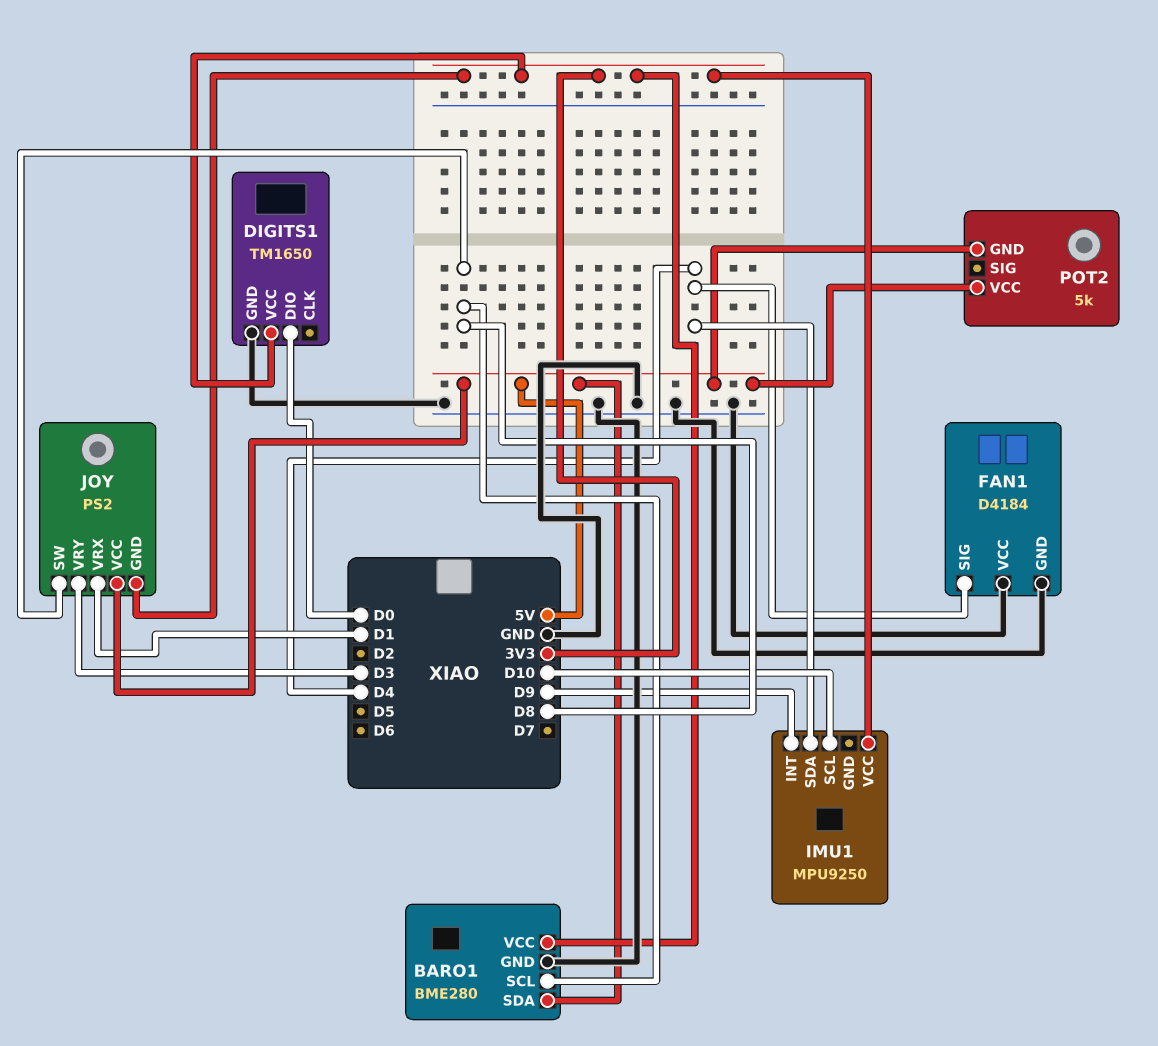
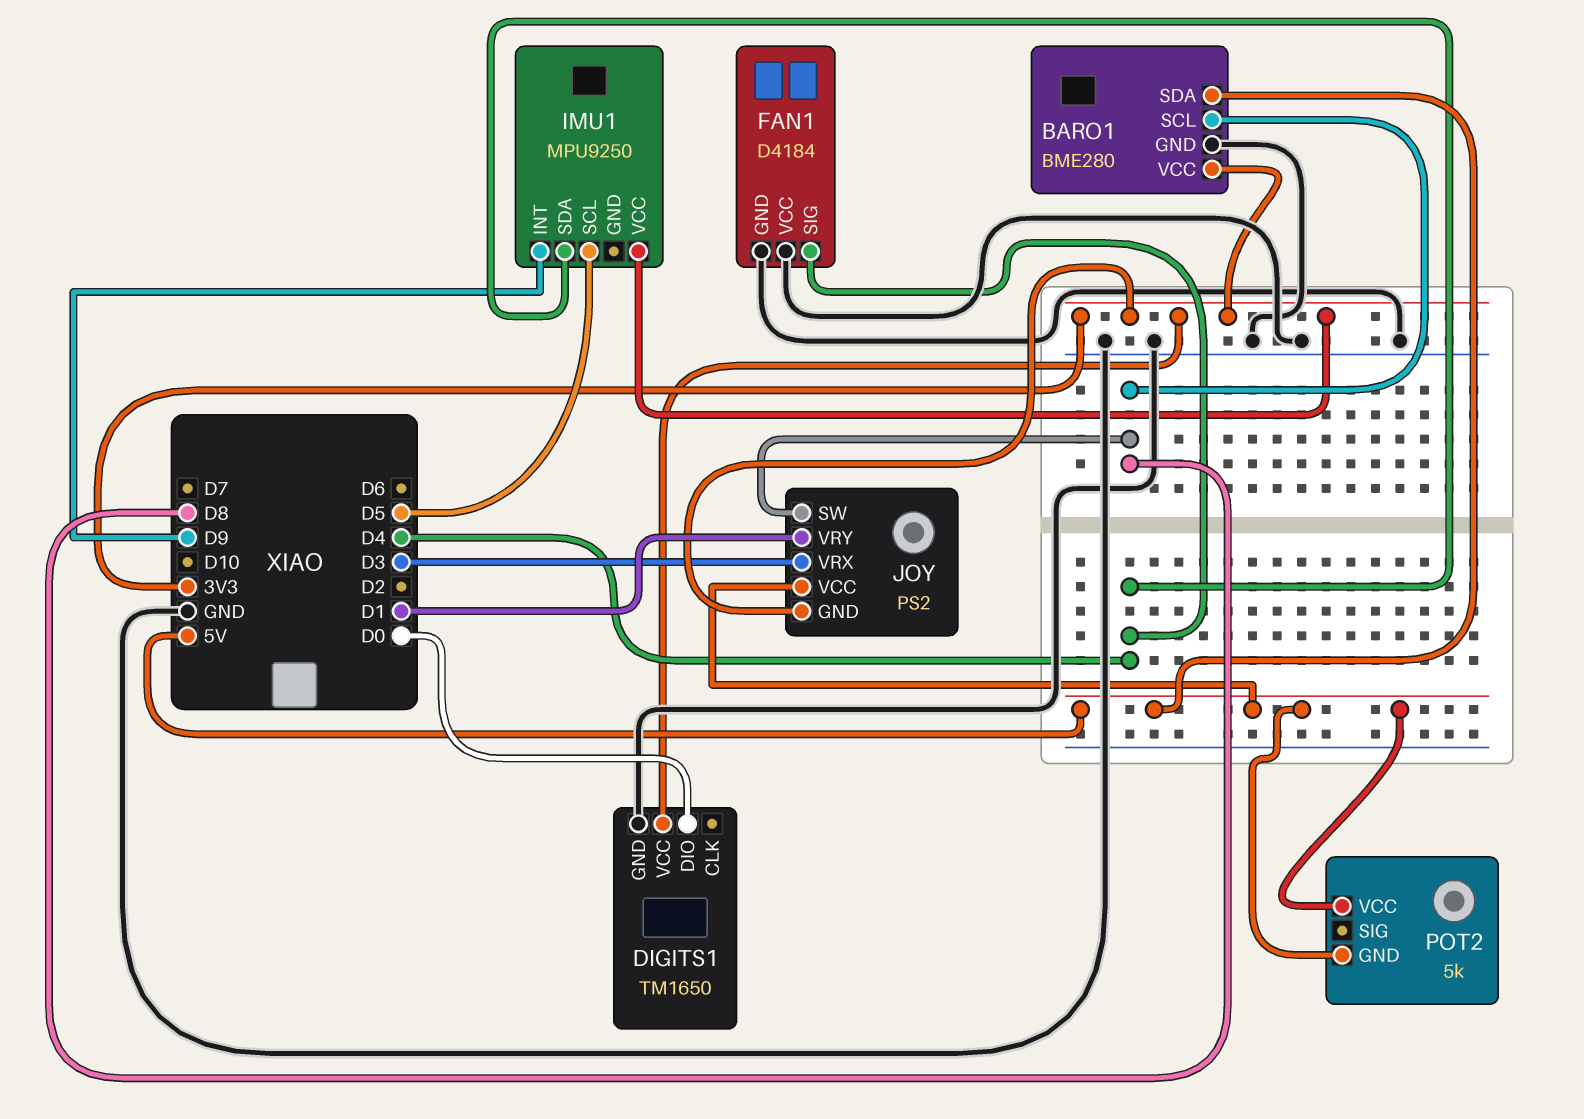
IMU1 pin SCL: D10 -> D5
JOY pin VRX: D1 -> D3
JOY pin VRY: D3 -> D1

